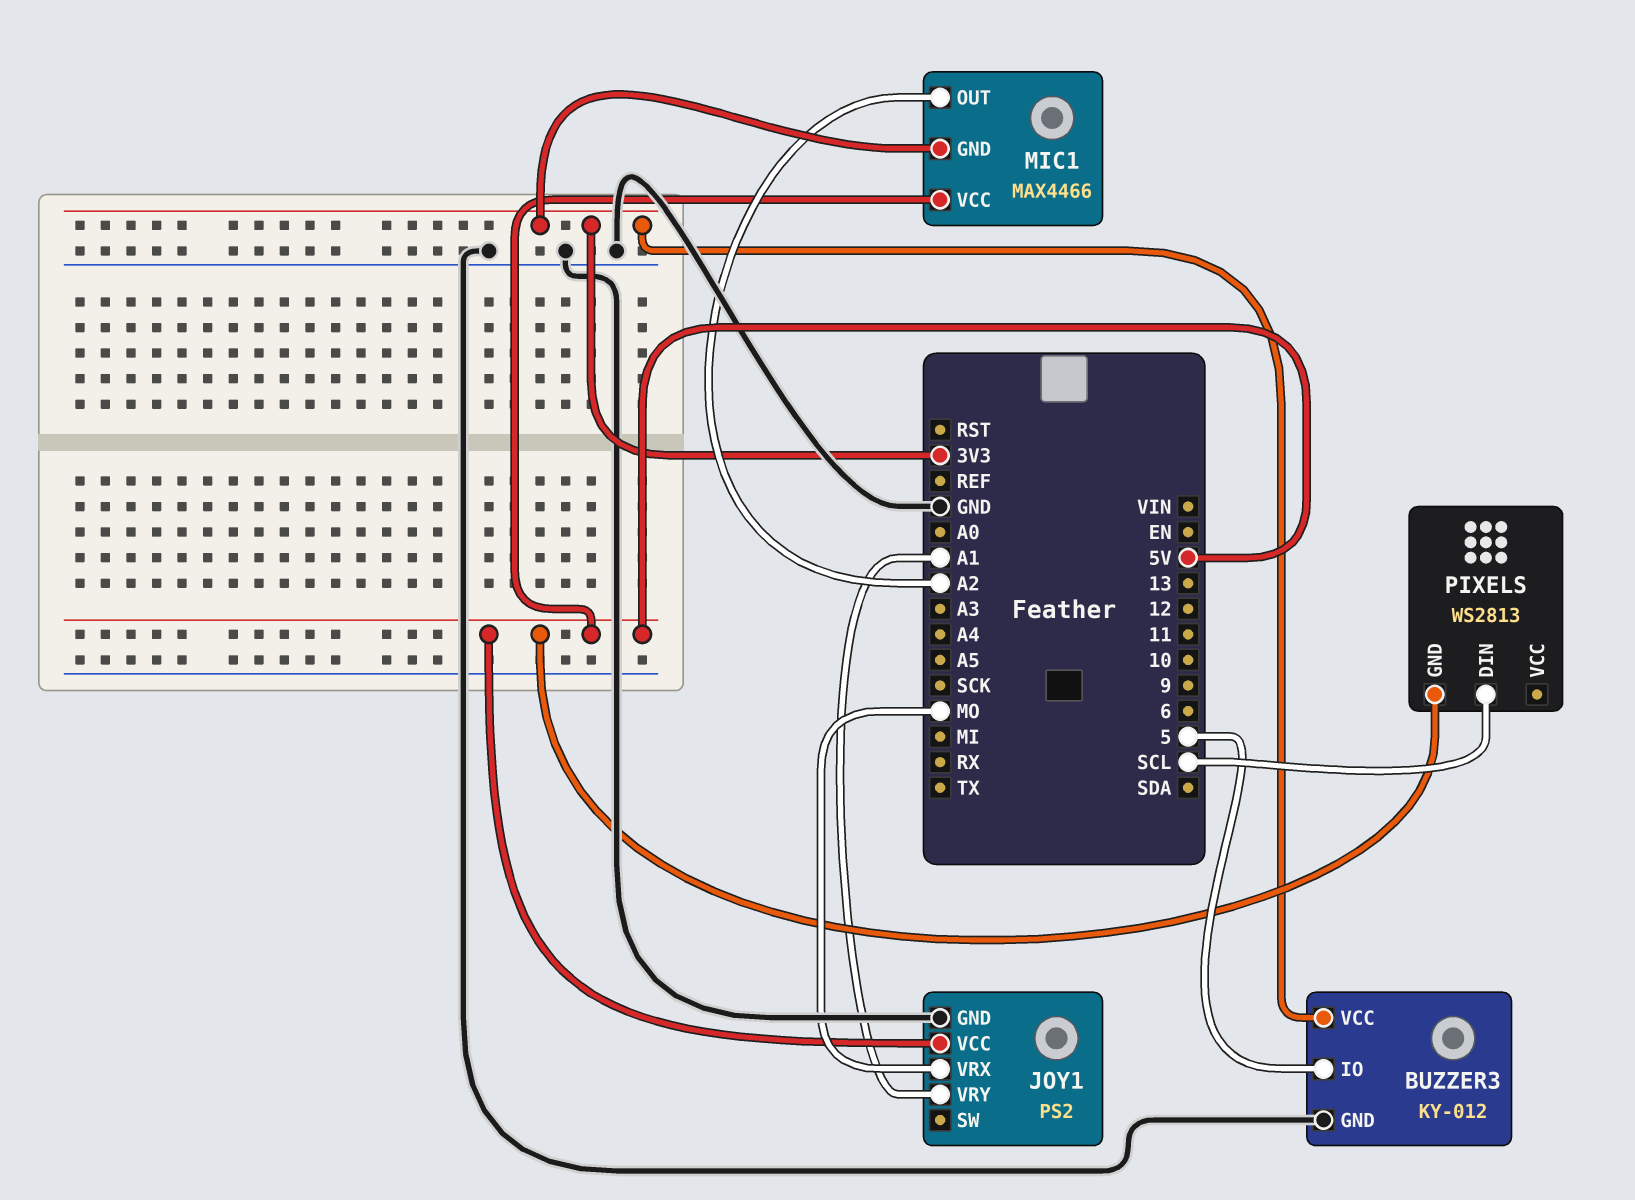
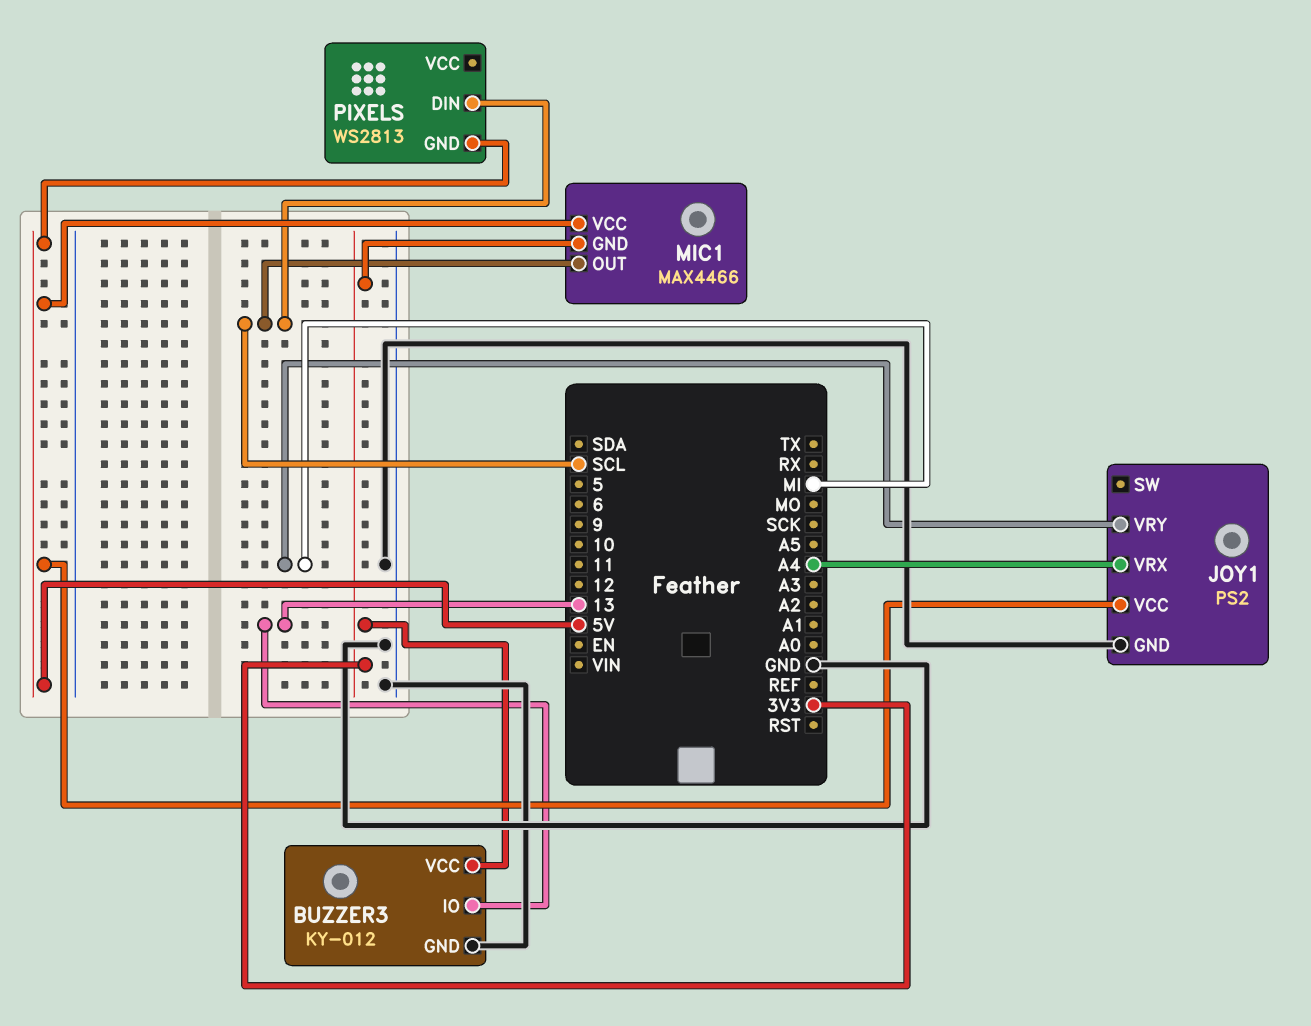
BUZZER3 pin IO: 5 -> 13
JOY1 pin VRX: MO -> A4
JOY1 pin VRY: A1 -> MI
MIC1 pin OUT: A2 -> SCL

